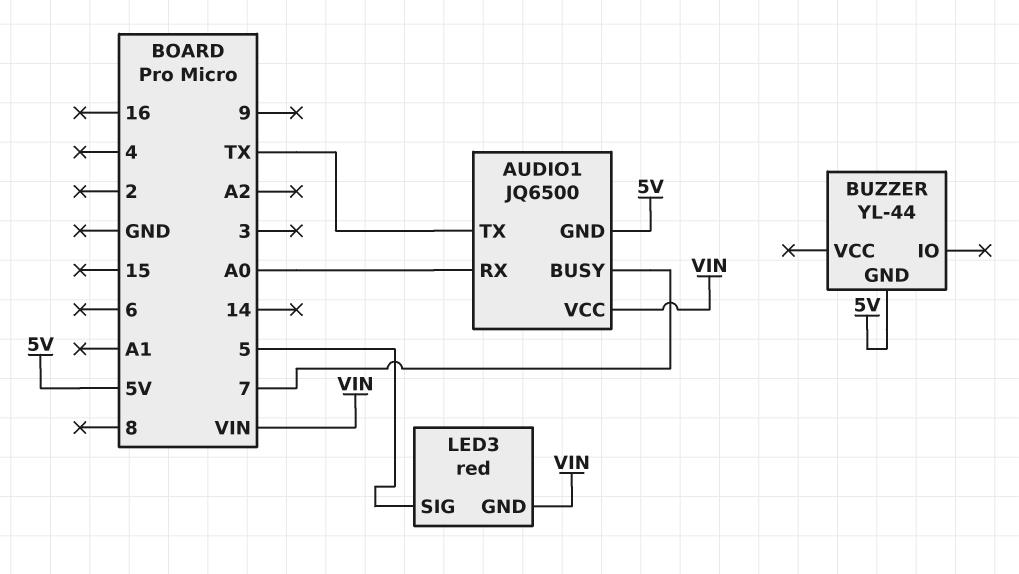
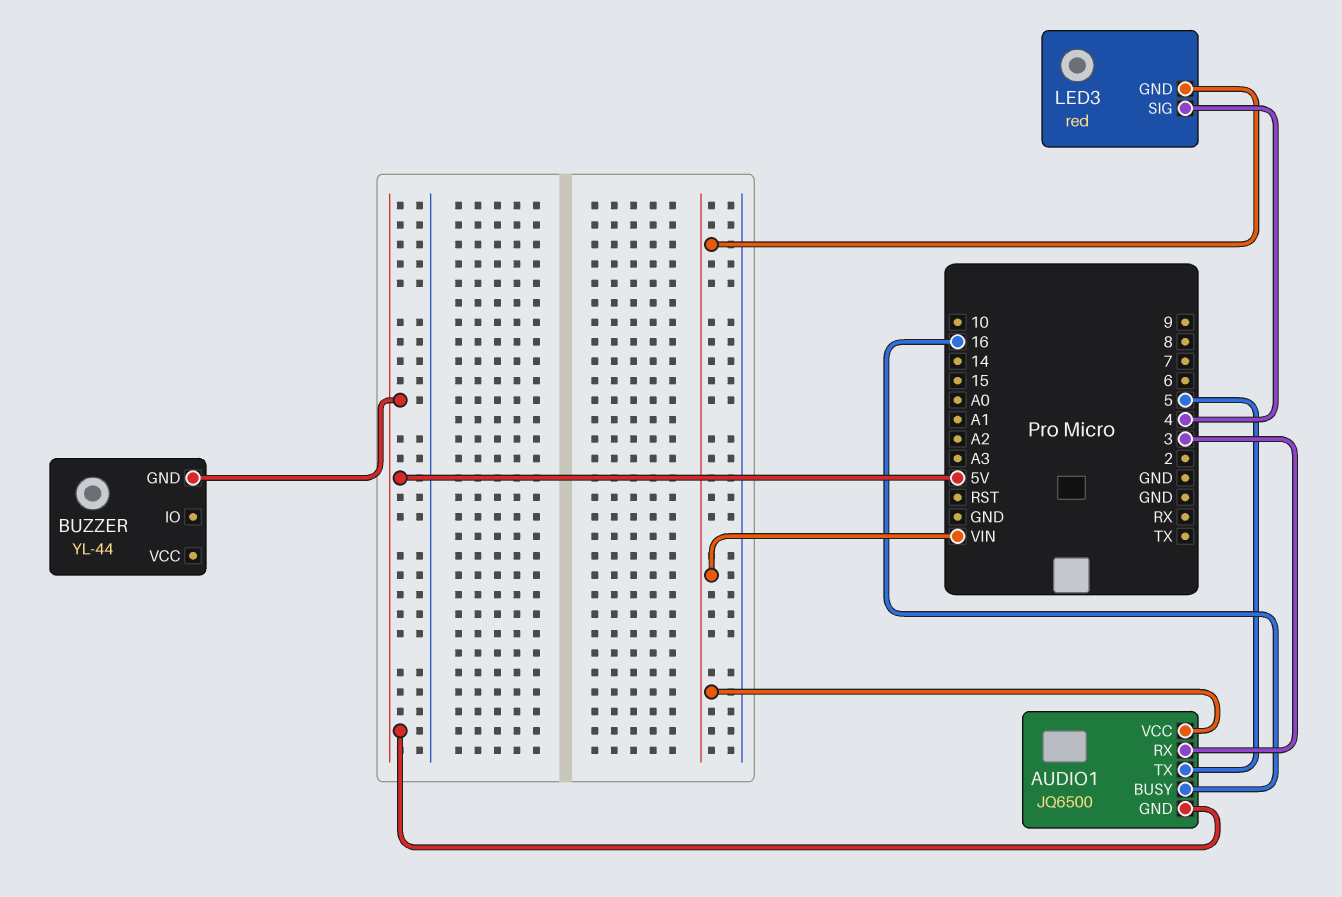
AUDIO1 pin BUSY: 7 -> 16
AUDIO1 pin RX: A0 -> 3
AUDIO1 pin TX: TX -> 5
LED3 pin SIG: 5 -> 4

